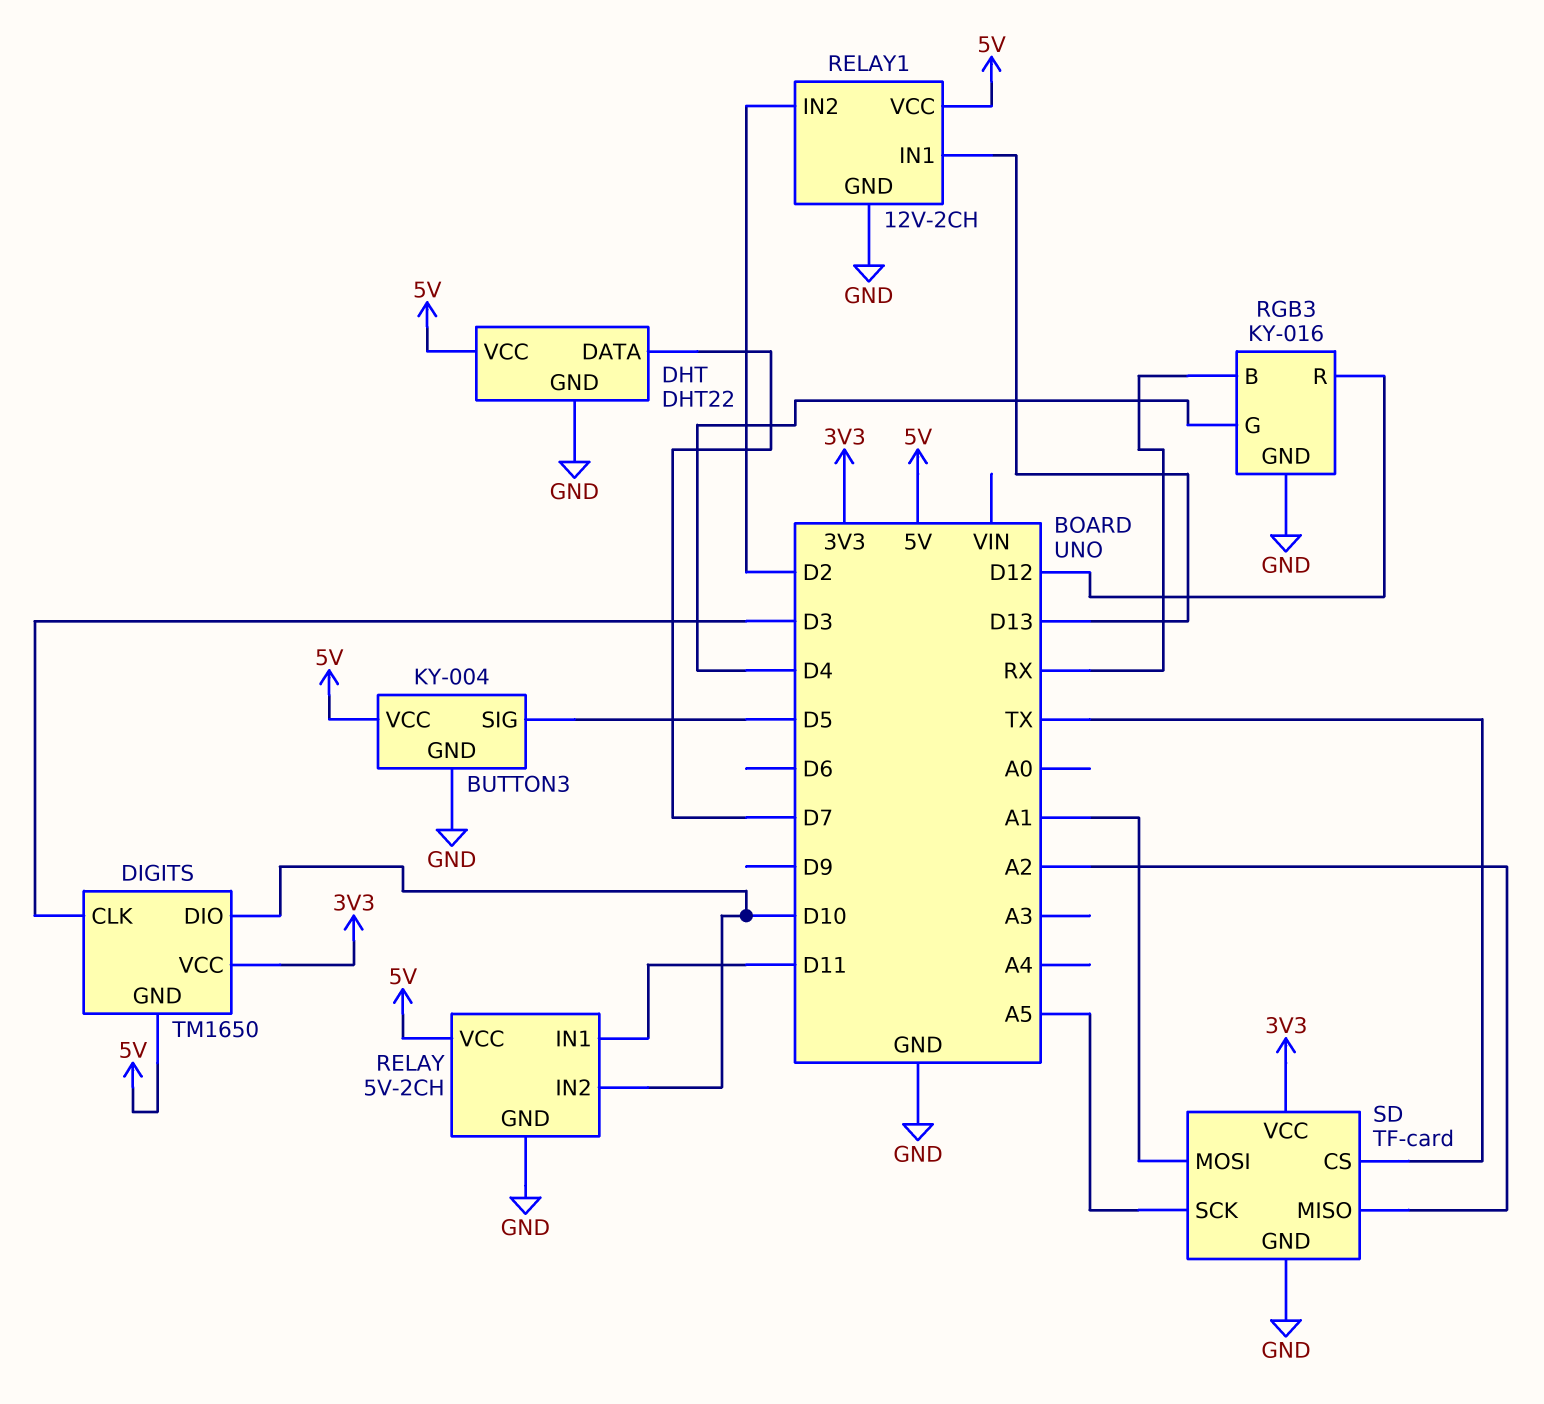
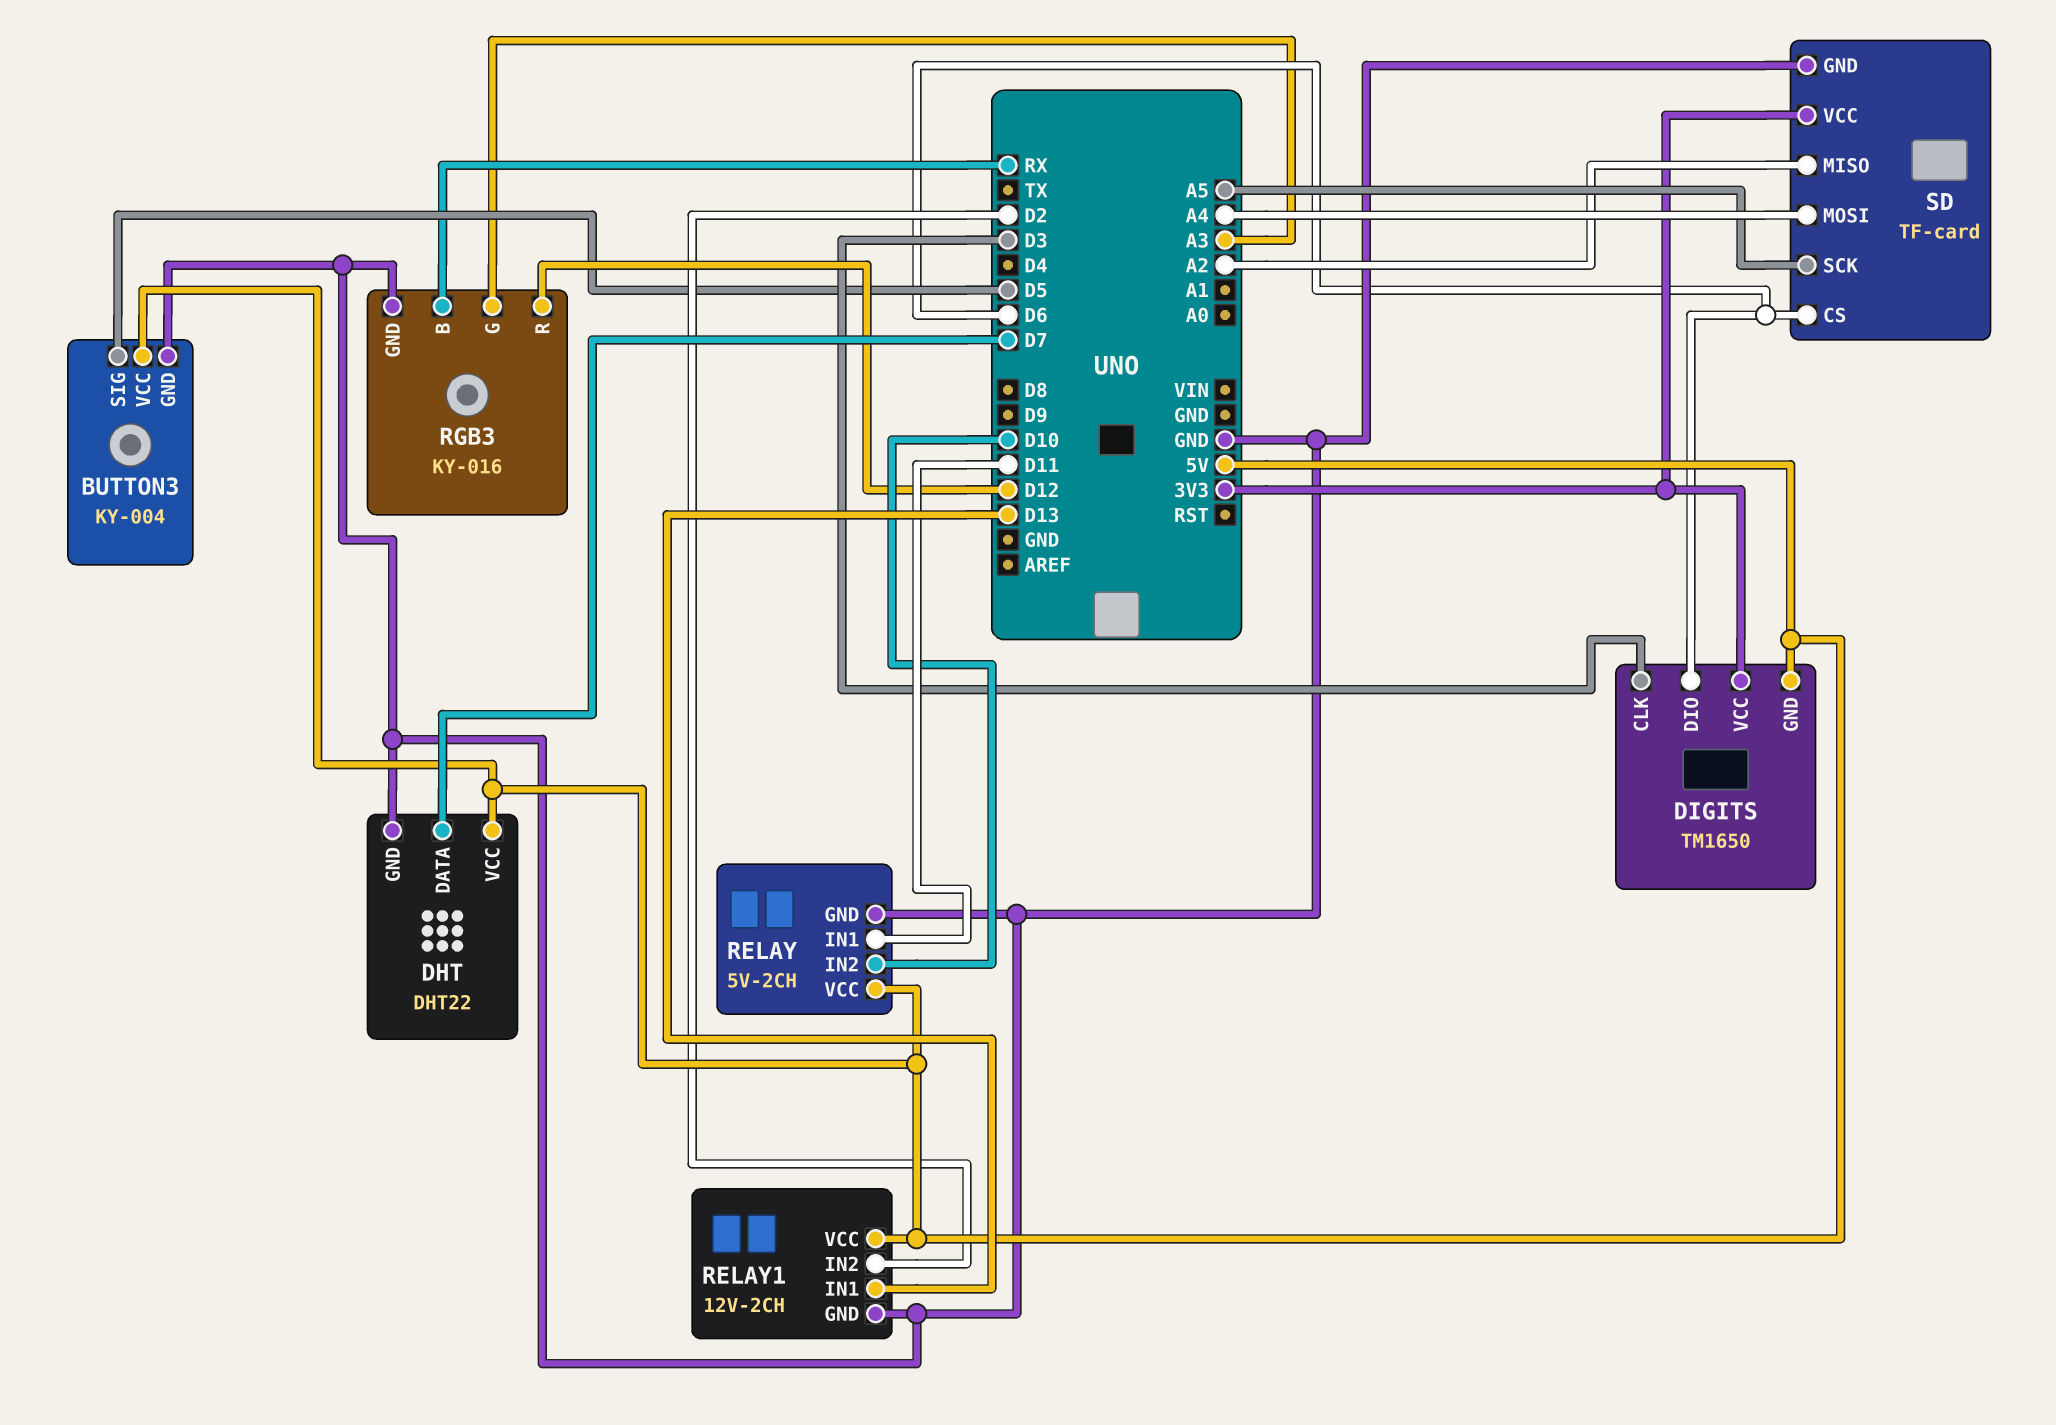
DIGITS pin DIO: D10 -> D6
RGB3 pin G: D4 -> A3
SD pin CS: TX -> D6
SD pin MOSI: A1 -> A4

